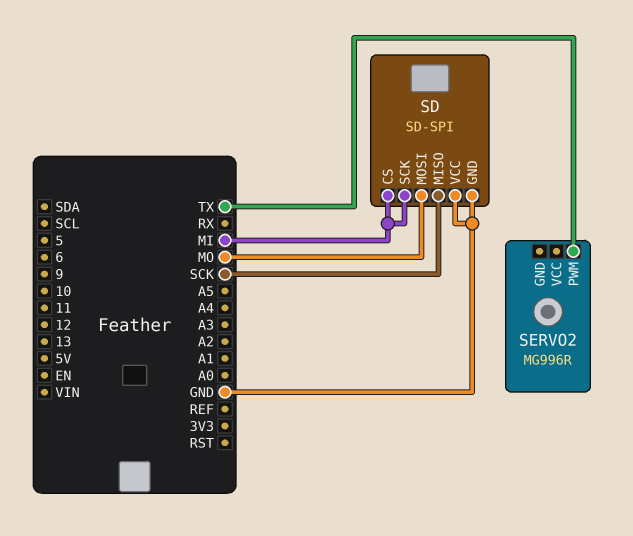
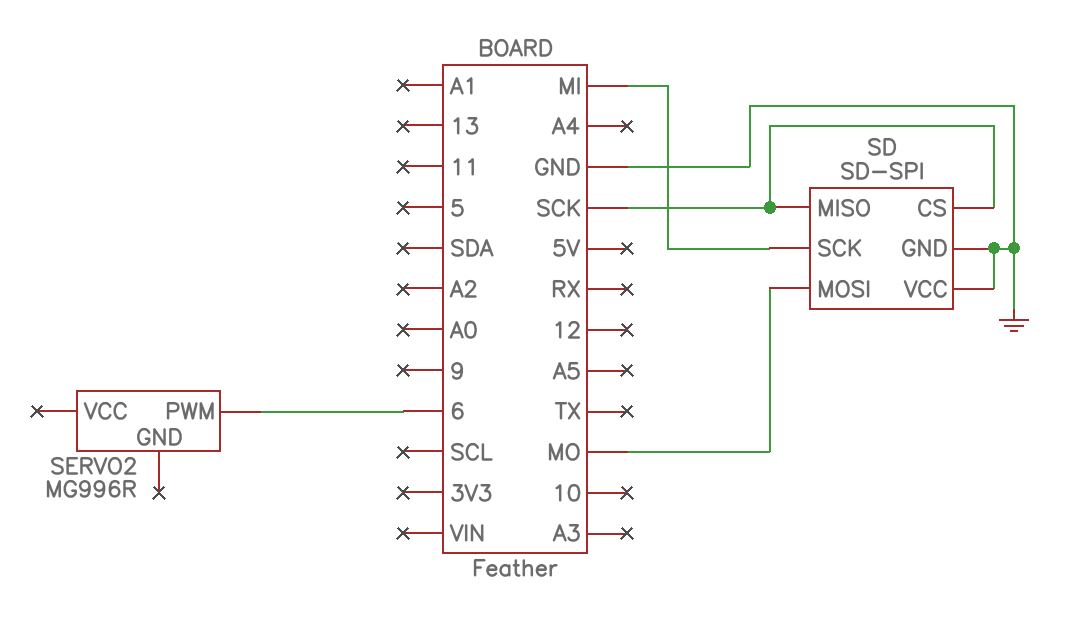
SD pin CS: MI -> SCK
SERVO2 pin PWM: TX -> 6

